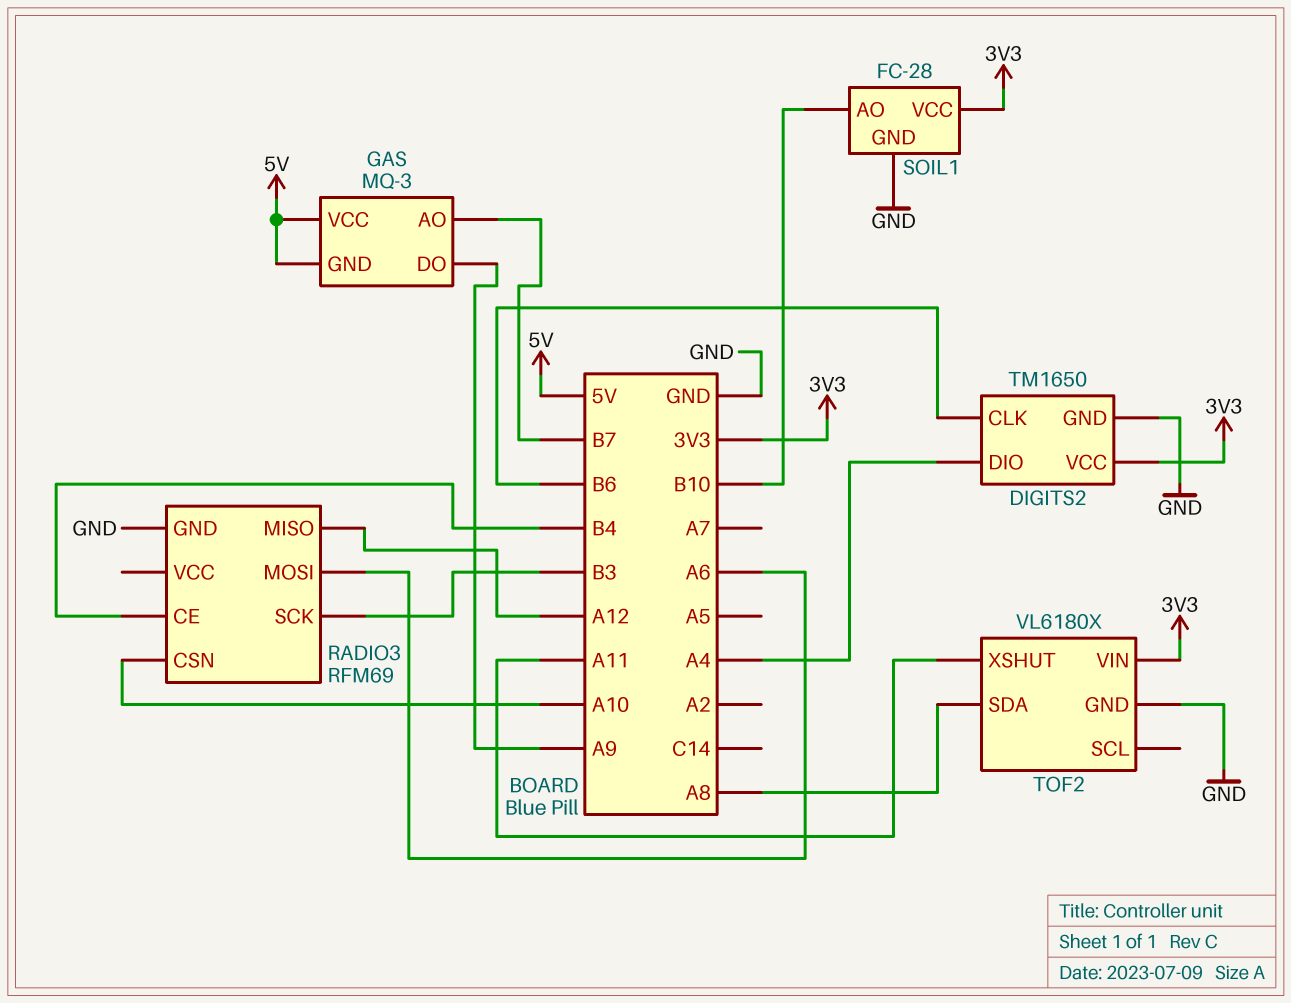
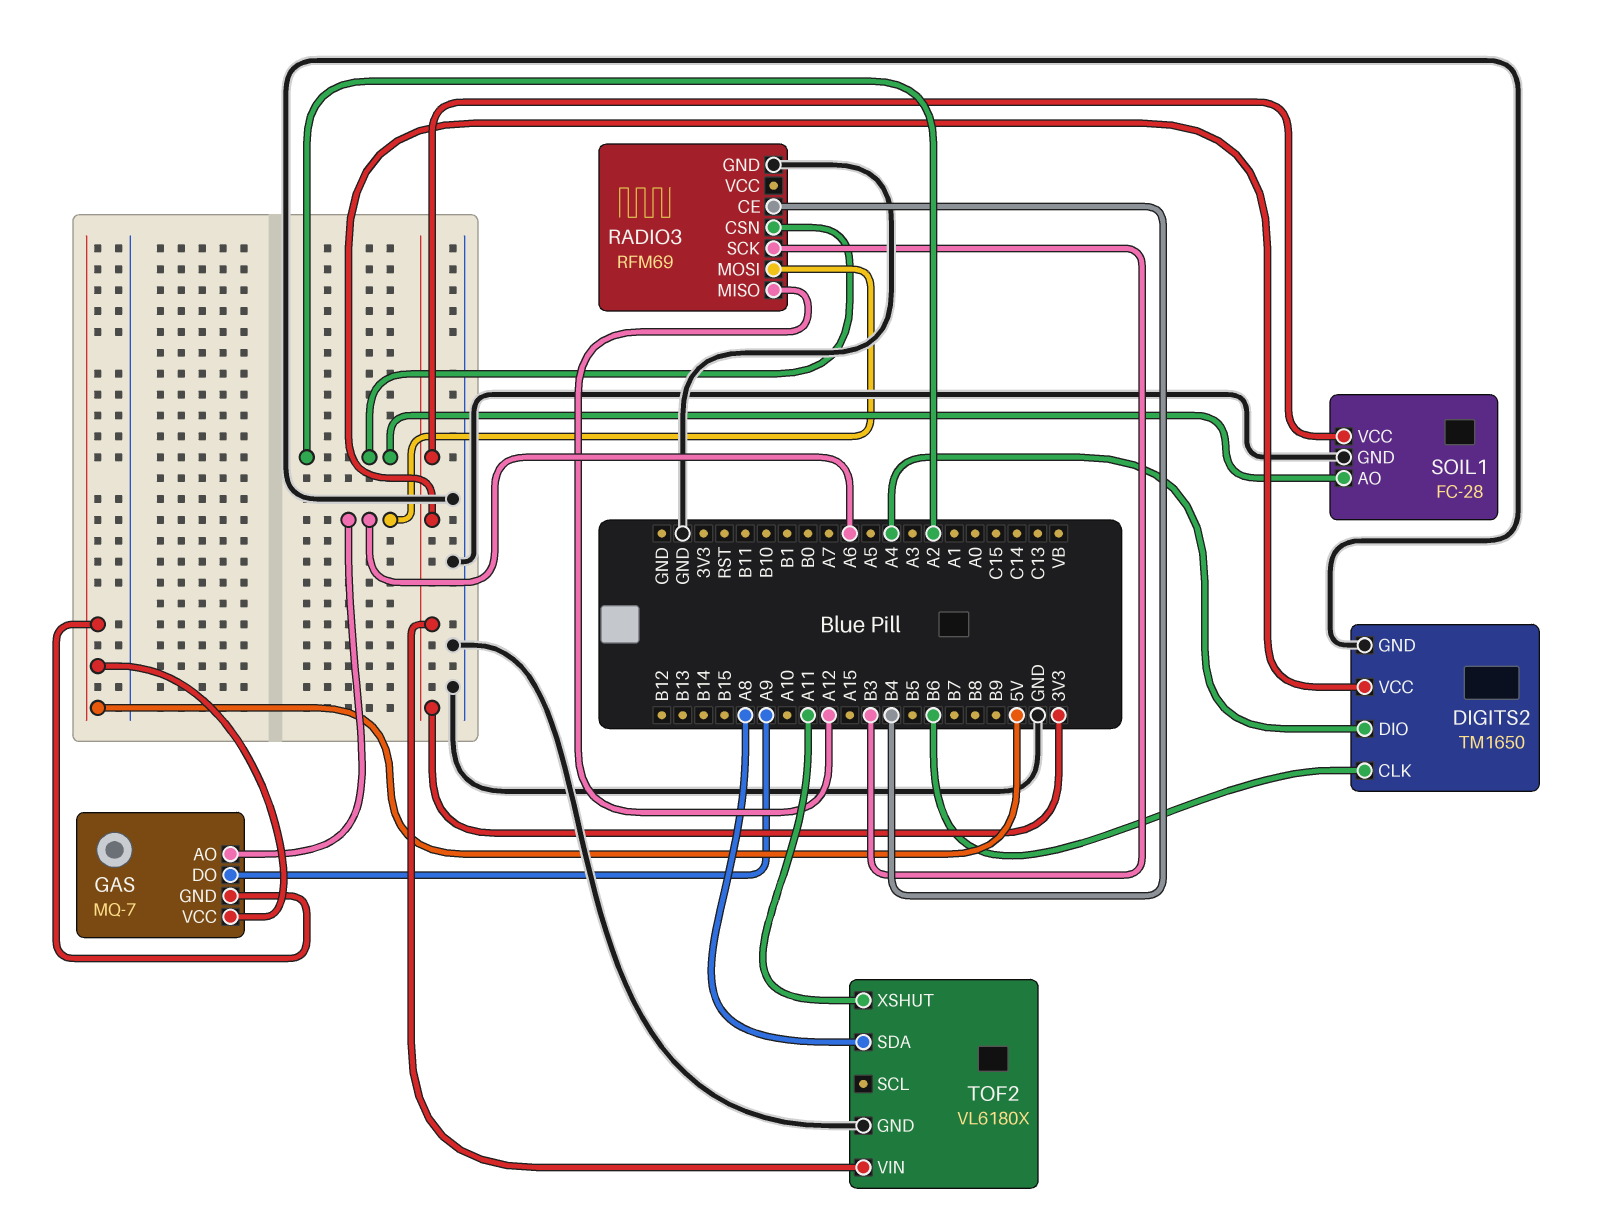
GAS: MQ-3 -> MQ-7
GAS pin AO: B7 -> A6
RADIO3 pin CSN: A10 -> A2
SOIL1 pin AO: B10 -> A2

